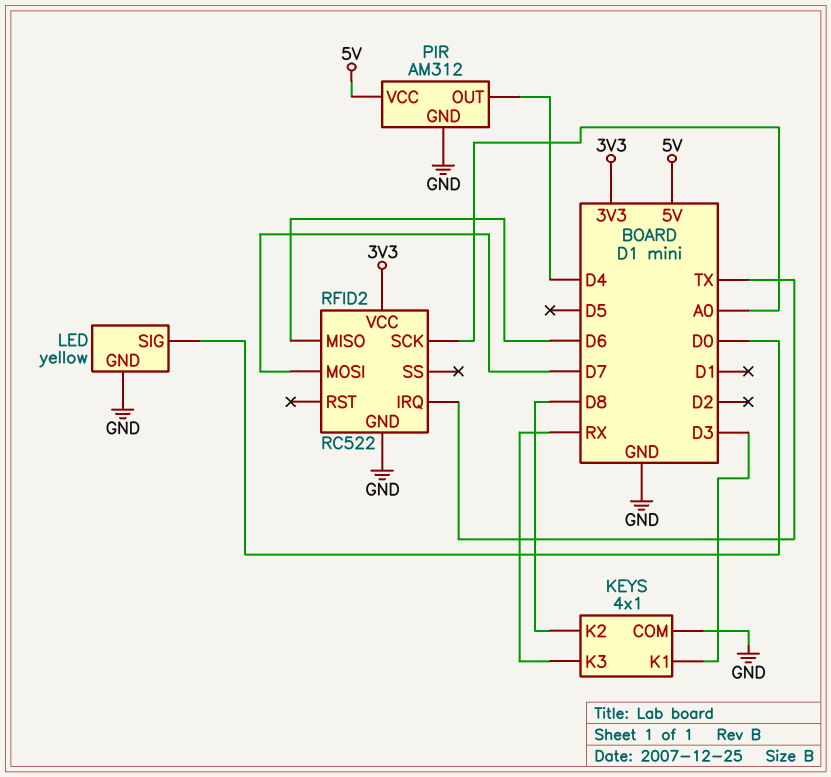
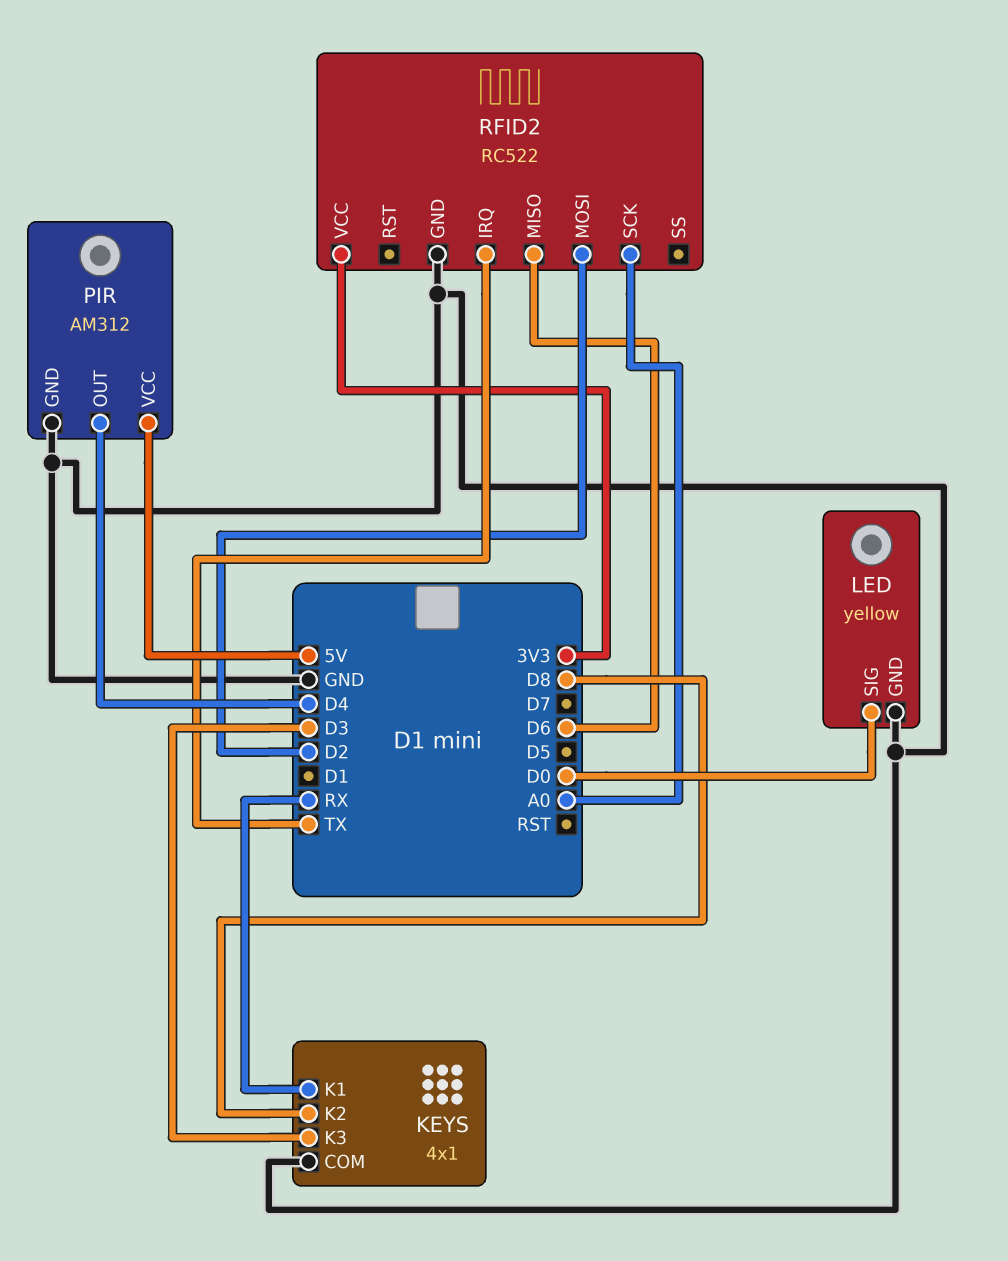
KEYS pin K1: D3 -> RX
KEYS pin K3: RX -> D3
RFID2 pin MOSI: D7 -> D2

